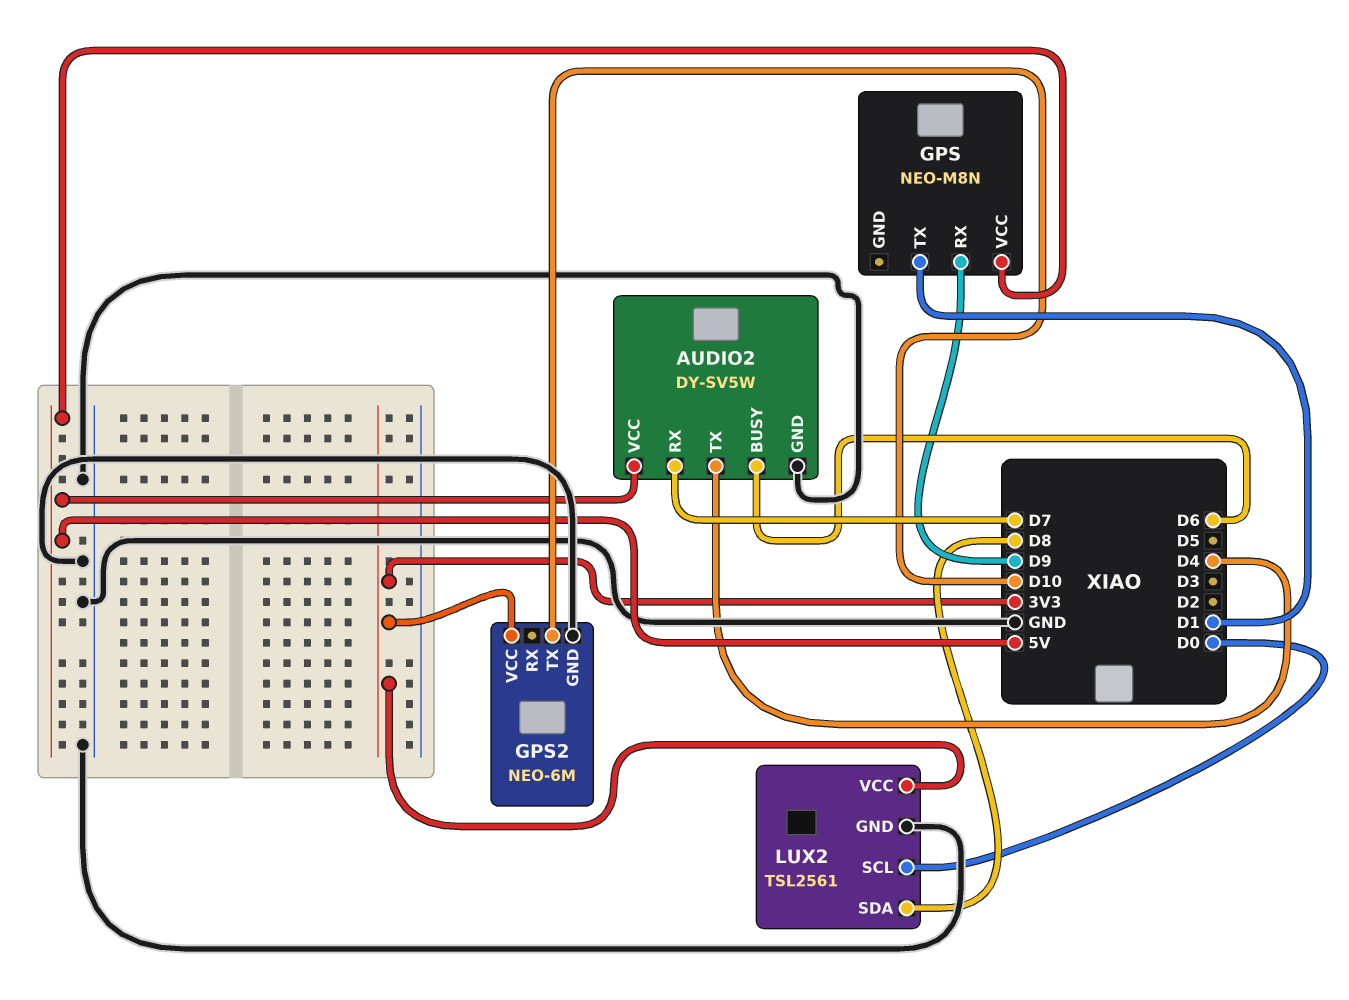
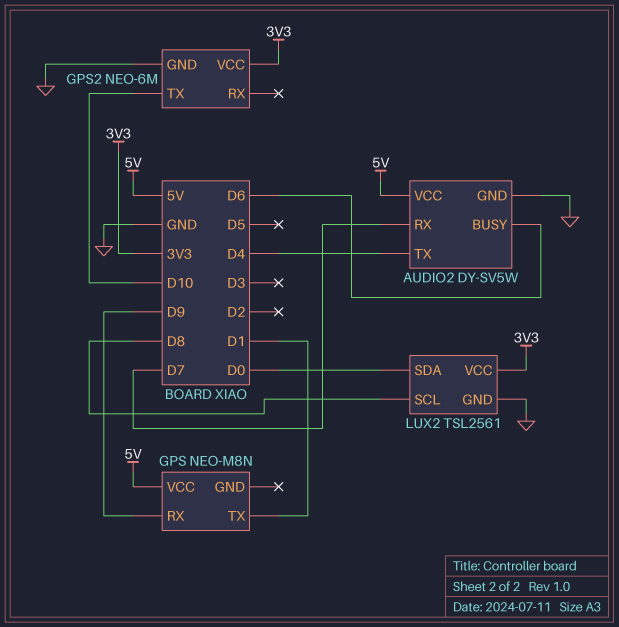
LUX2 pin SCL: D0 -> D8
LUX2 pin SDA: D8 -> D0

